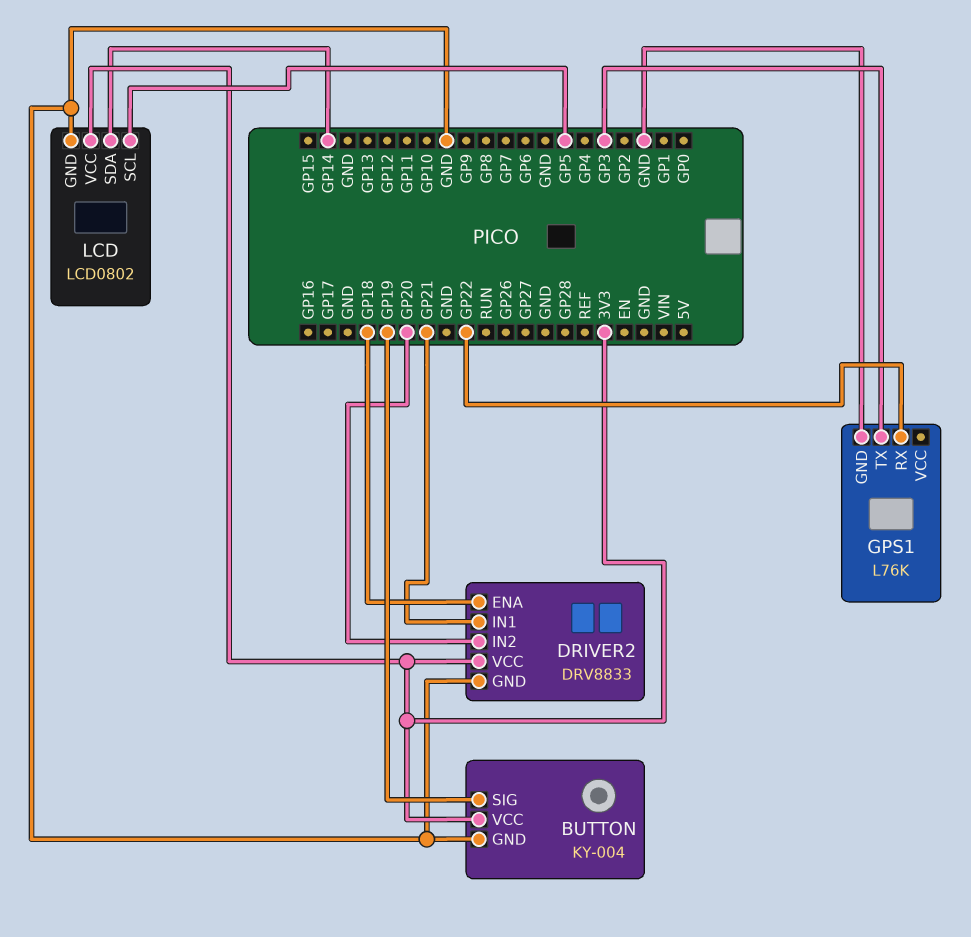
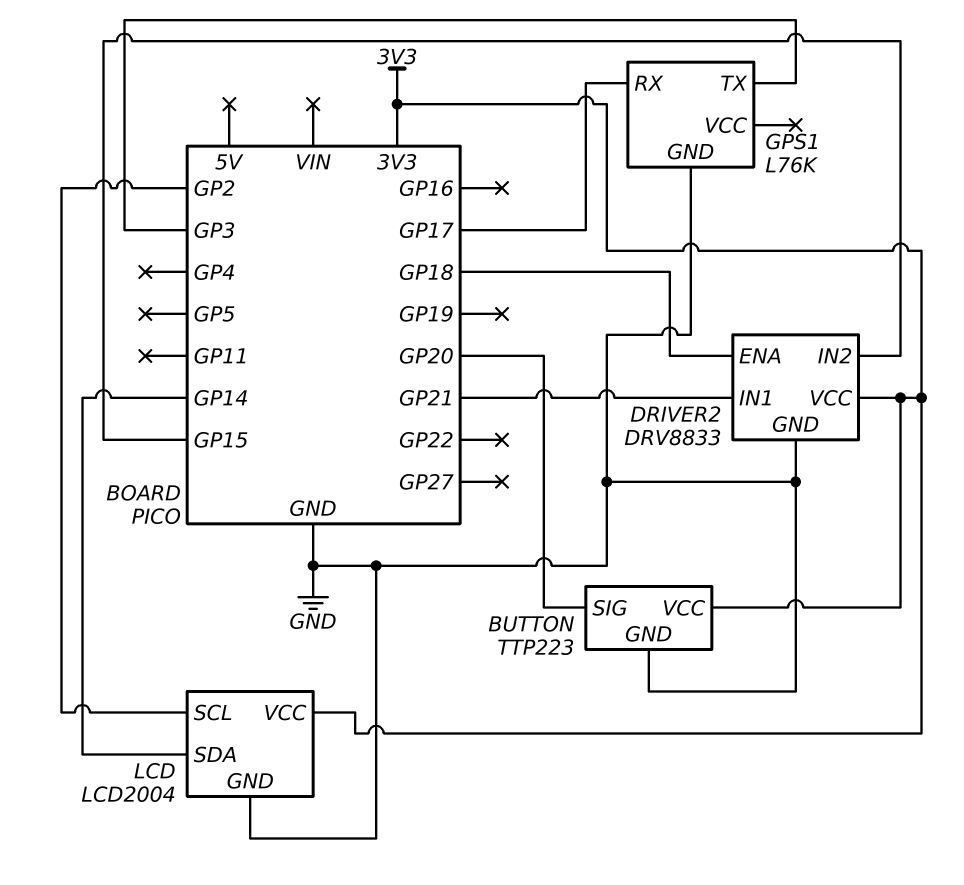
BUTTON: KY-004 -> TTP223
BUTTON pin SIG: GP19 -> GP20
DRIVER2 pin IN2: GP20 -> GP15
GPS1 pin RX: GP22 -> GP17
LCD: LCD0802 -> LCD2004
LCD pin SCL: GP5 -> GP2

